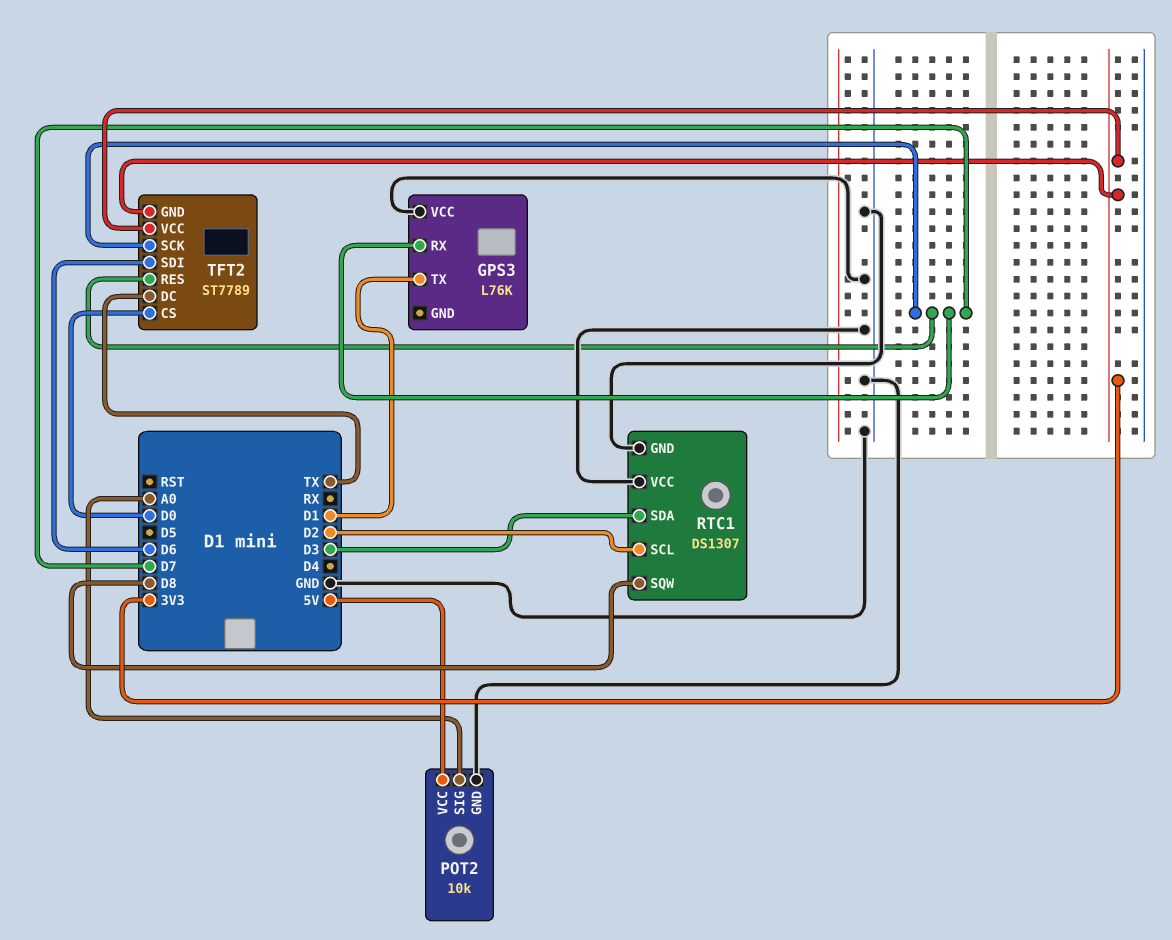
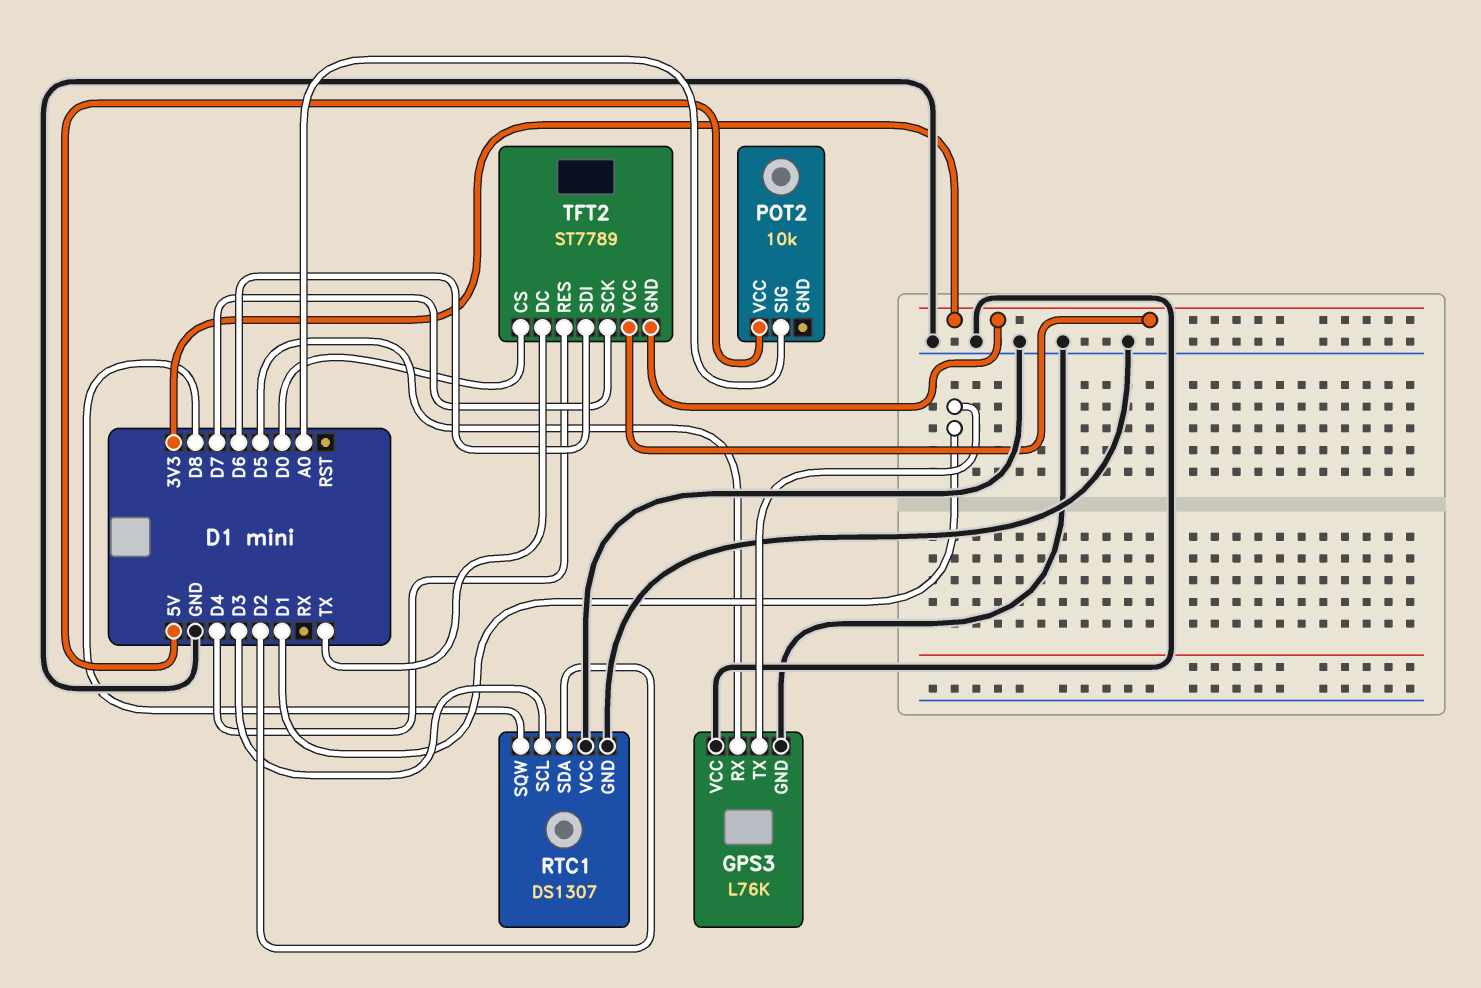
GPS3 pin GND: none -> GND
GPS3 pin RX: D7 -> D5
POT2 pin GND: GND -> none
RTC1 pin SCL: D2 -> D3
RTC1 pin SDA: D3 -> D2
TFT2 pin RES: D7 -> D4

